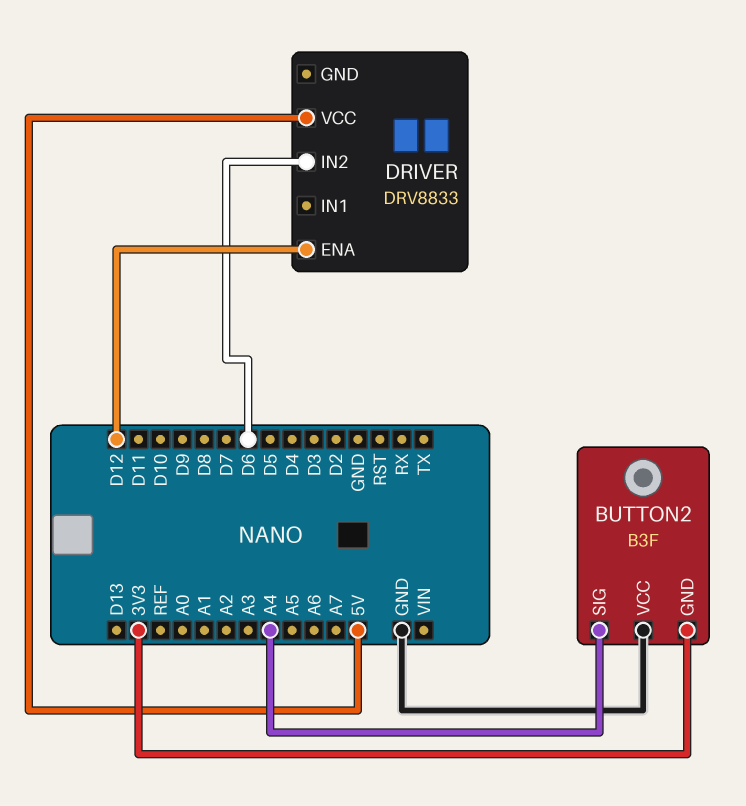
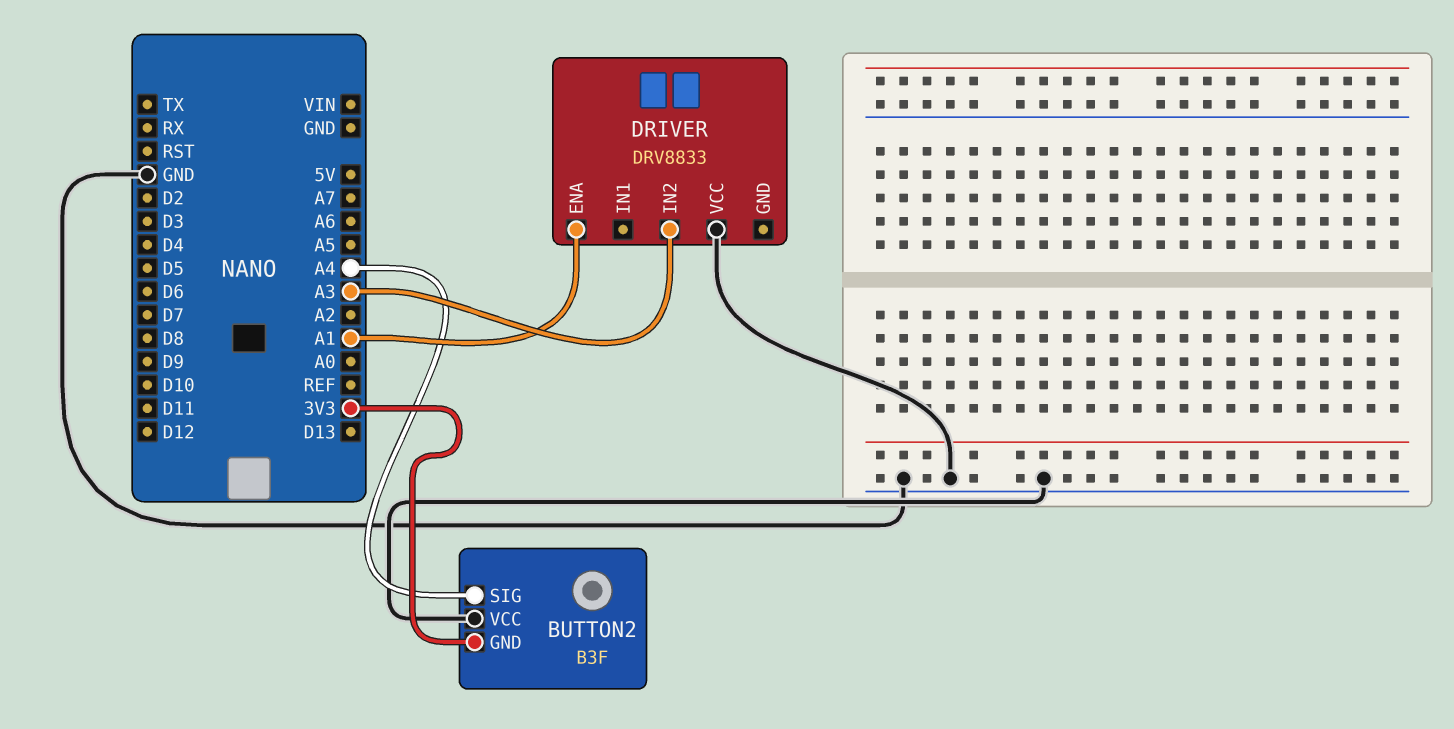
DRIVER pin ENA: D12 -> A1
DRIVER pin IN2: D6 -> A3
DRIVER pin VCC: 5V -> GND

